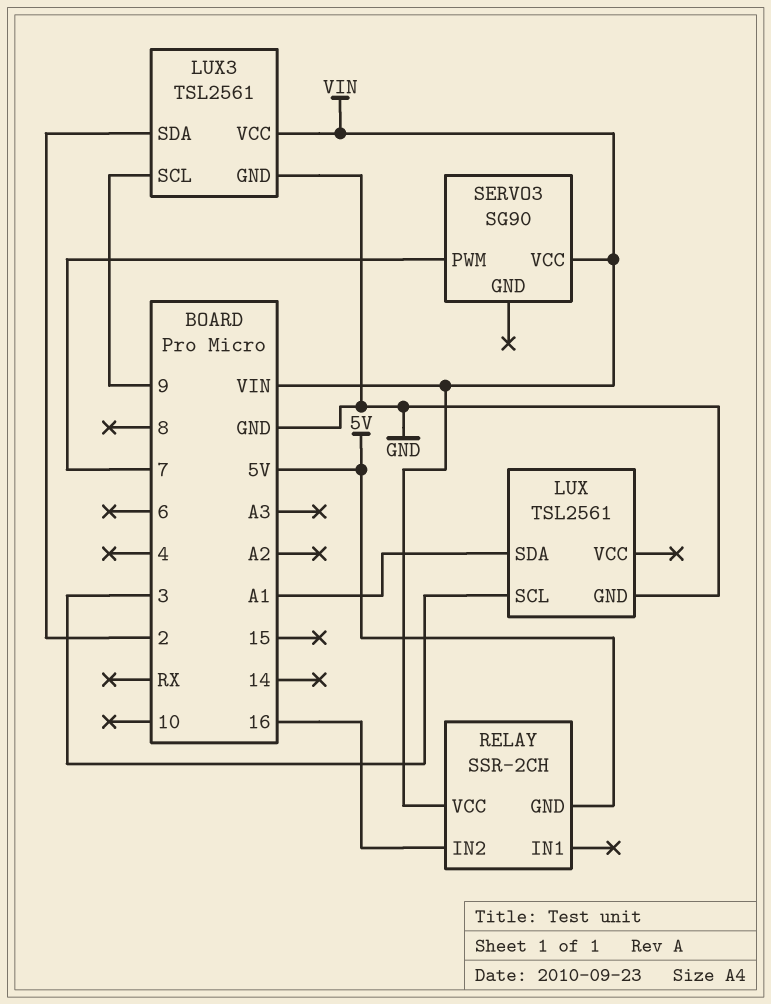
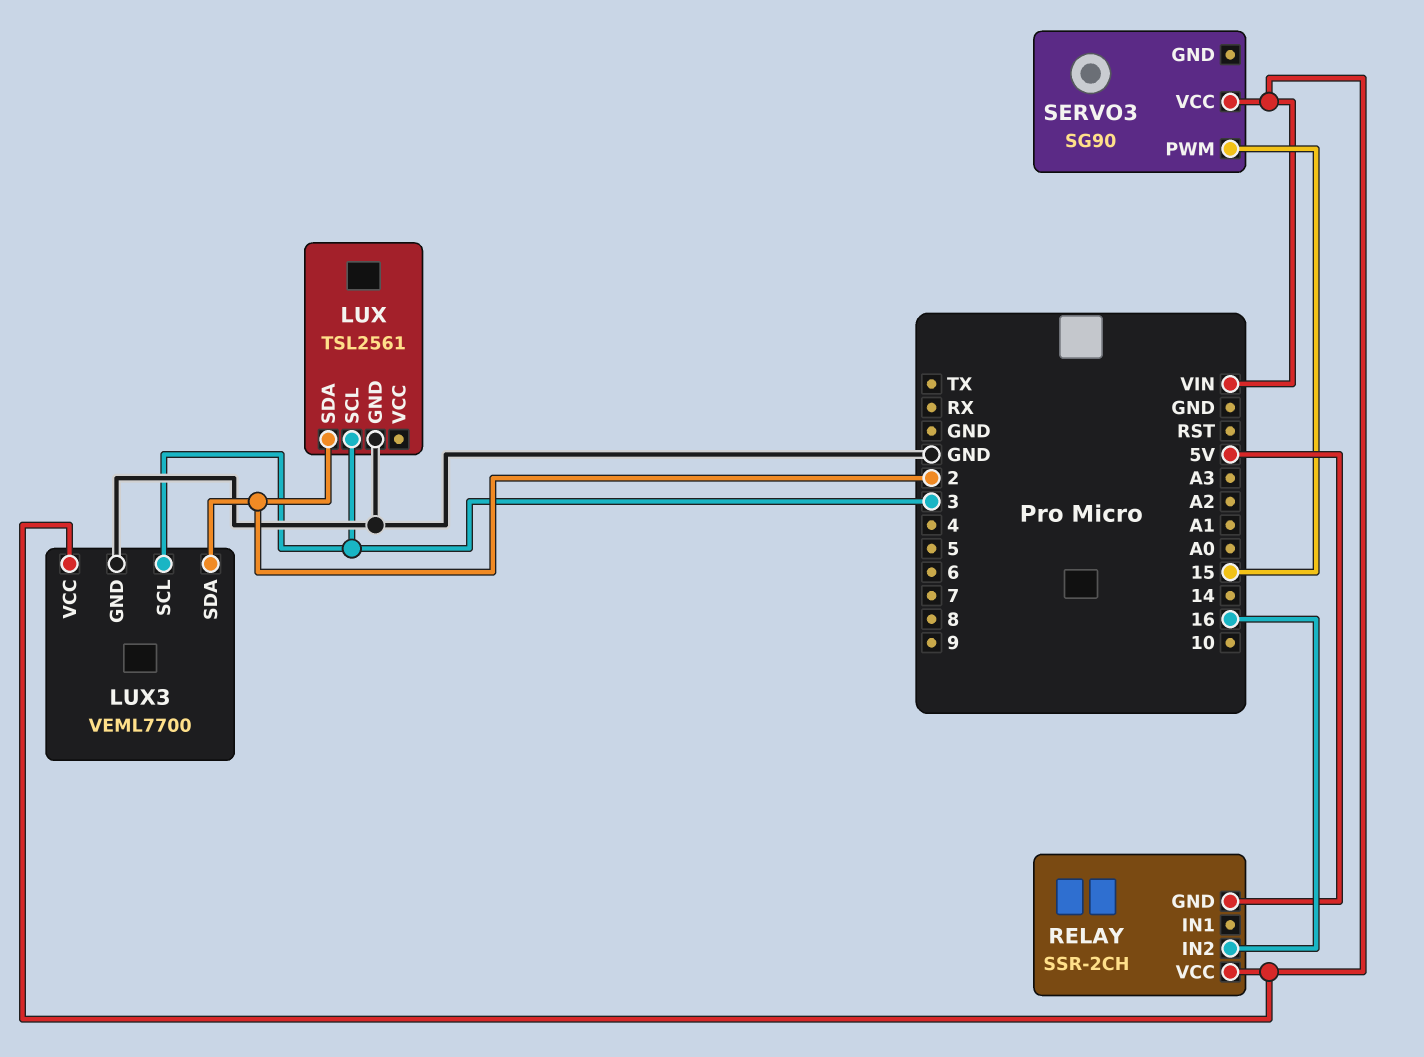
LUX pin SDA: A1 -> 2
LUX3: TSL2561 -> VEML7700
LUX3 pin SCL: 9 -> 3
SERVO3 pin PWM: 7 -> 15

